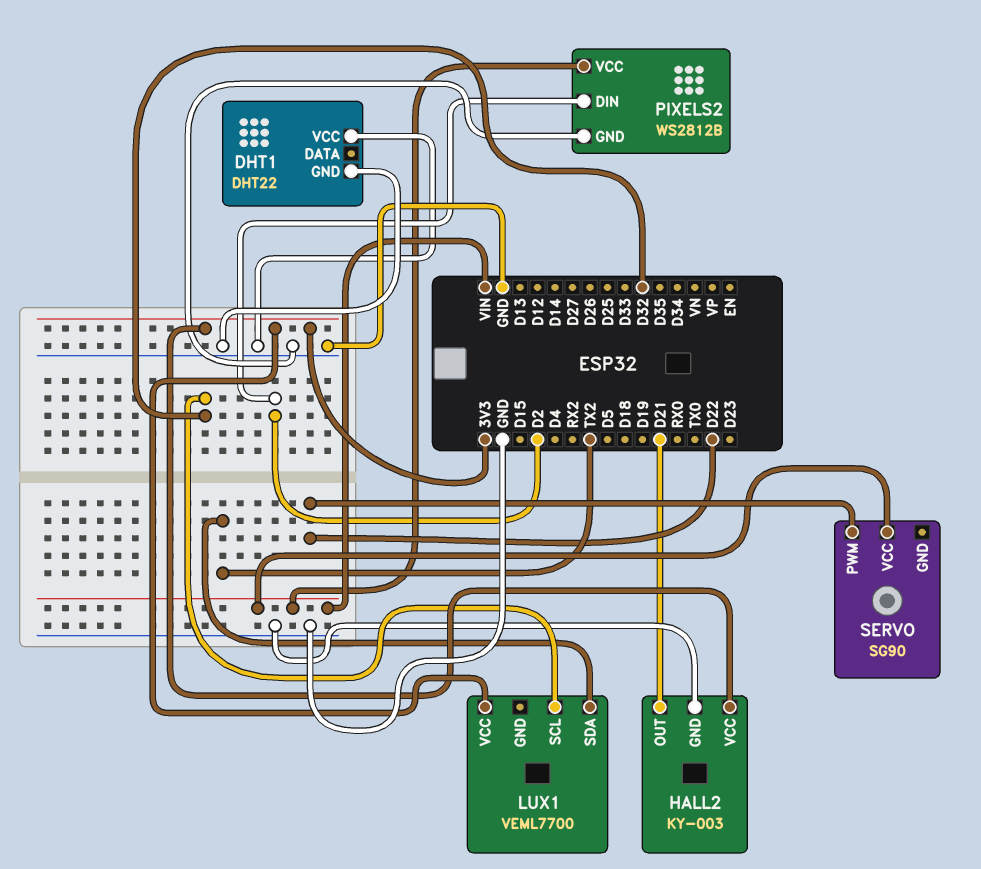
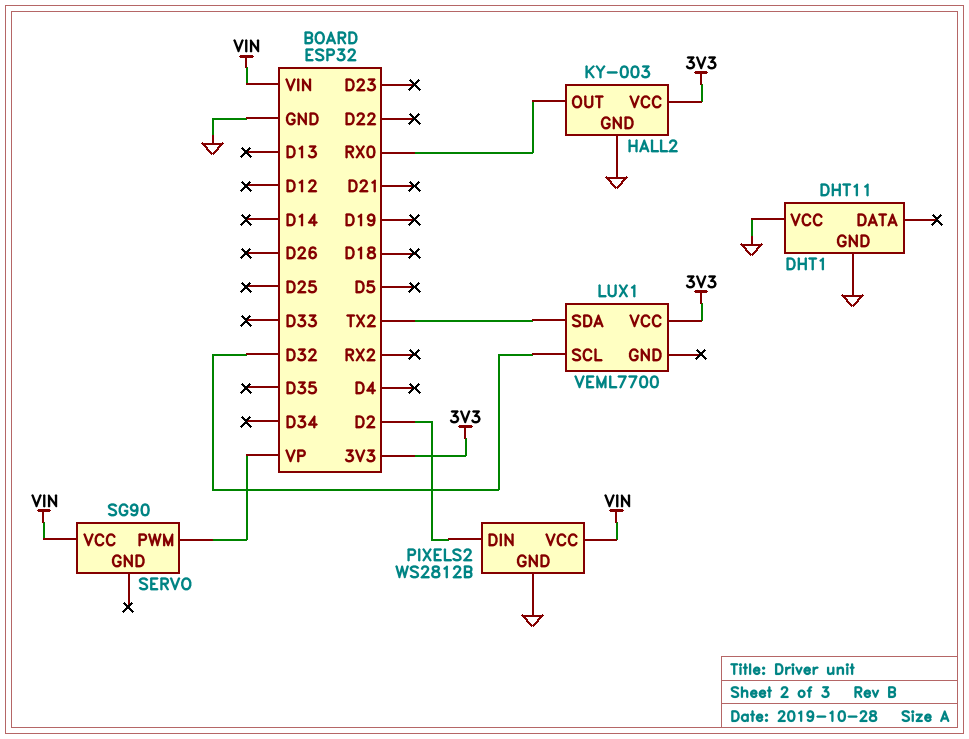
DHT1: DHT22 -> DHT11
HALL2 pin OUT: D21 -> RX0
SERVO pin PWM: D22 -> VP

